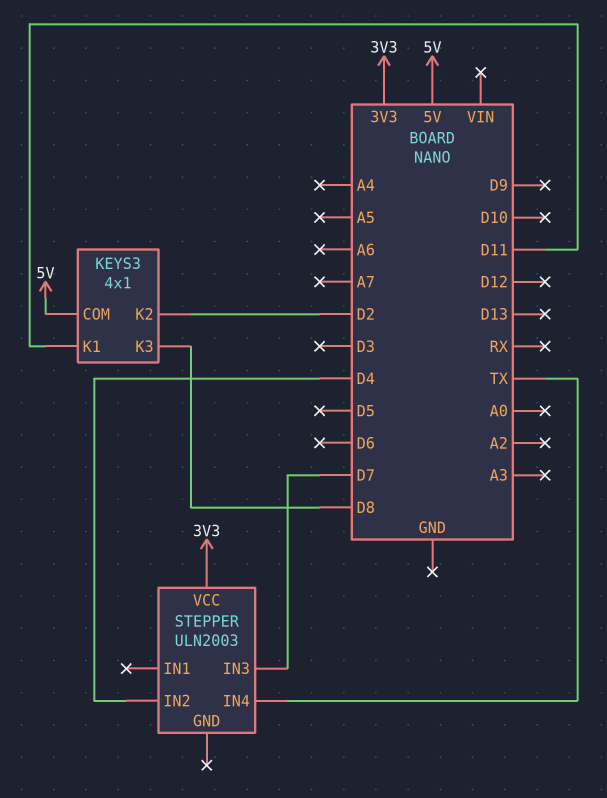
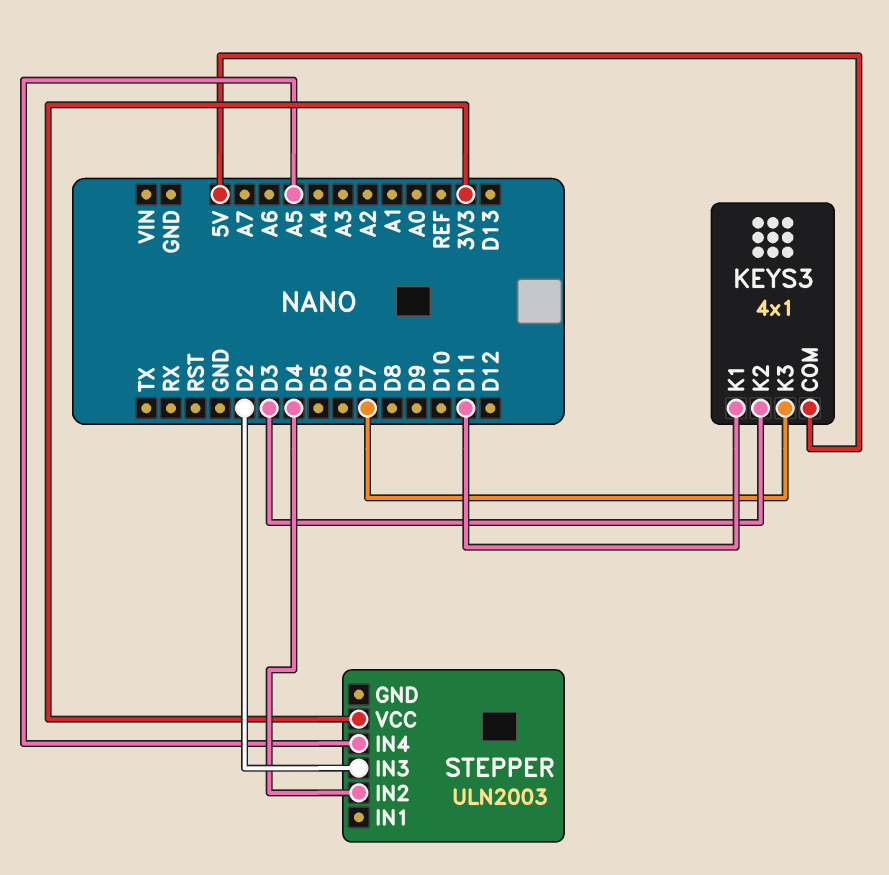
KEYS3 pin K2: D2 -> D3
KEYS3 pin K3: D8 -> D7
STEPPER pin IN3: D7 -> D2
STEPPER pin IN4: TX -> A5

